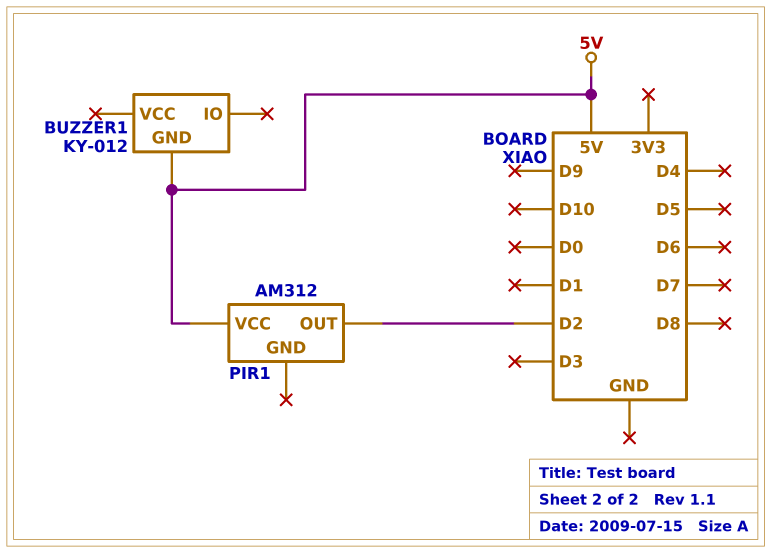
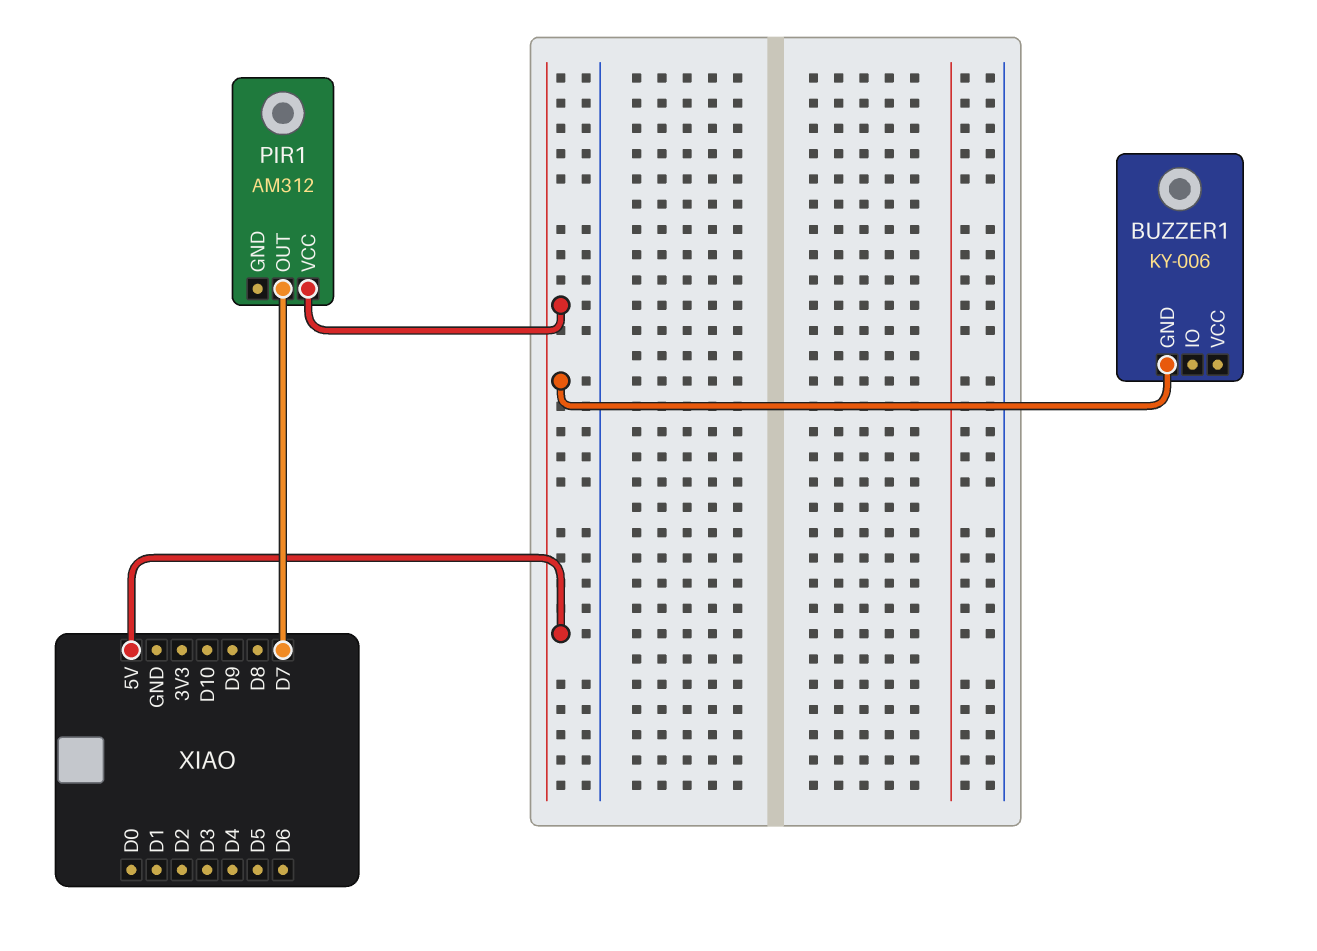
BUZZER1: KY-012 -> KY-006
PIR1 pin OUT: D2 -> D7

